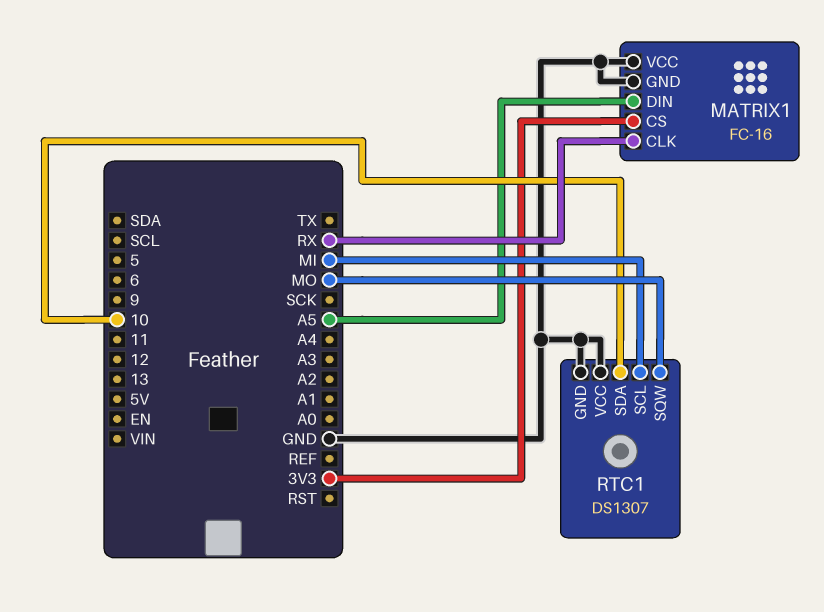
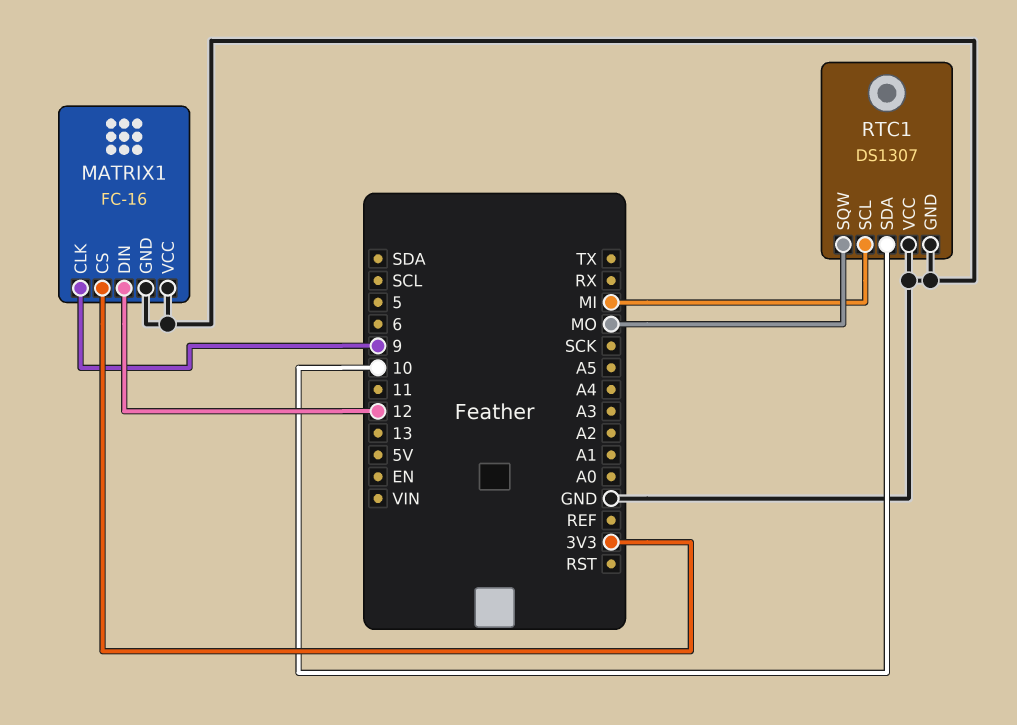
MATRIX1 pin CLK: RX -> 9
MATRIX1 pin DIN: A5 -> 12

